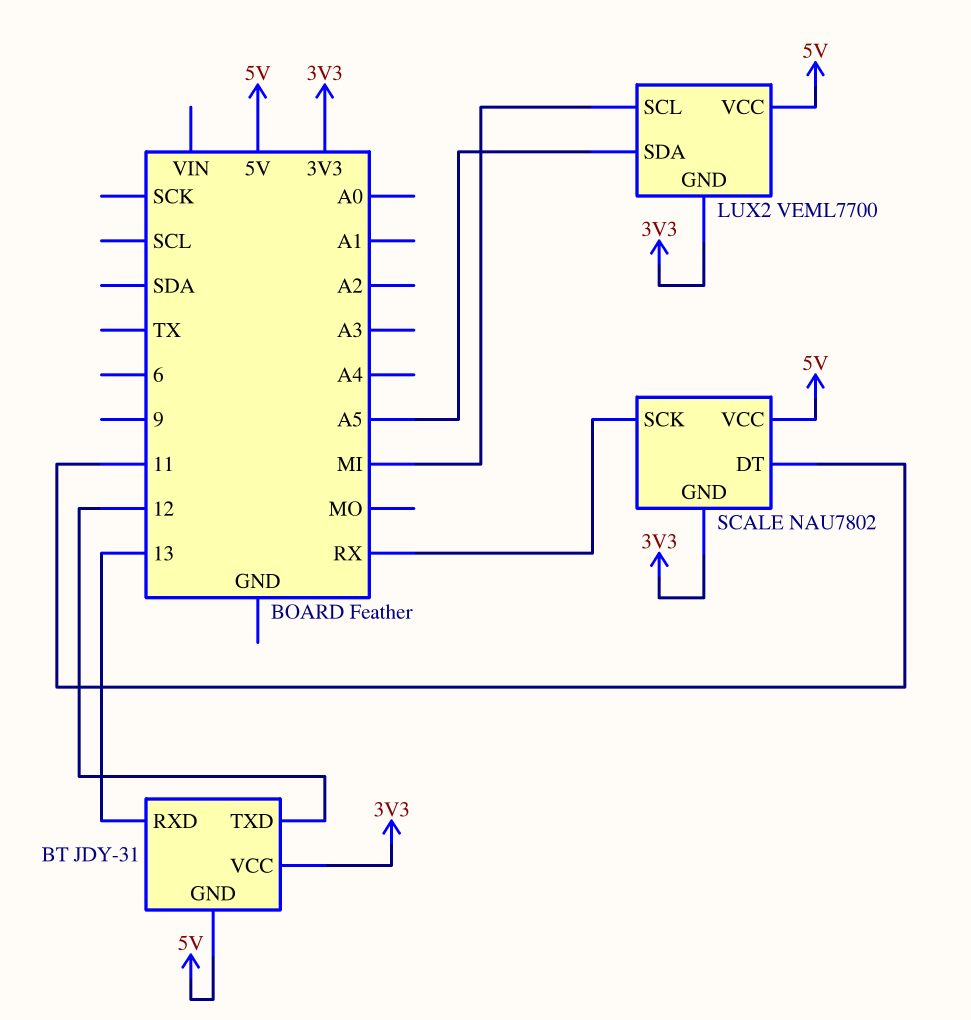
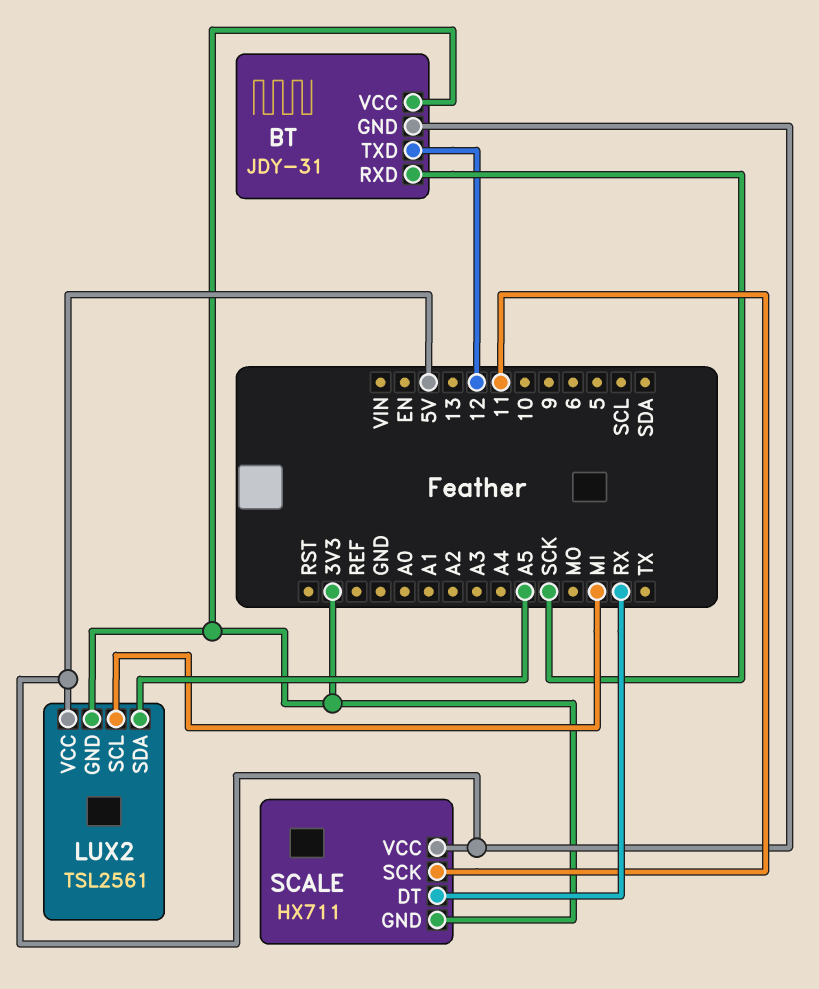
BT pin RXD: 13 -> SCK
LUX2: VEML7700 -> TSL2561
SCALE: NAU7802 -> HX711
SCALE pin DT: 11 -> RX
SCALE pin SCK: RX -> 11

